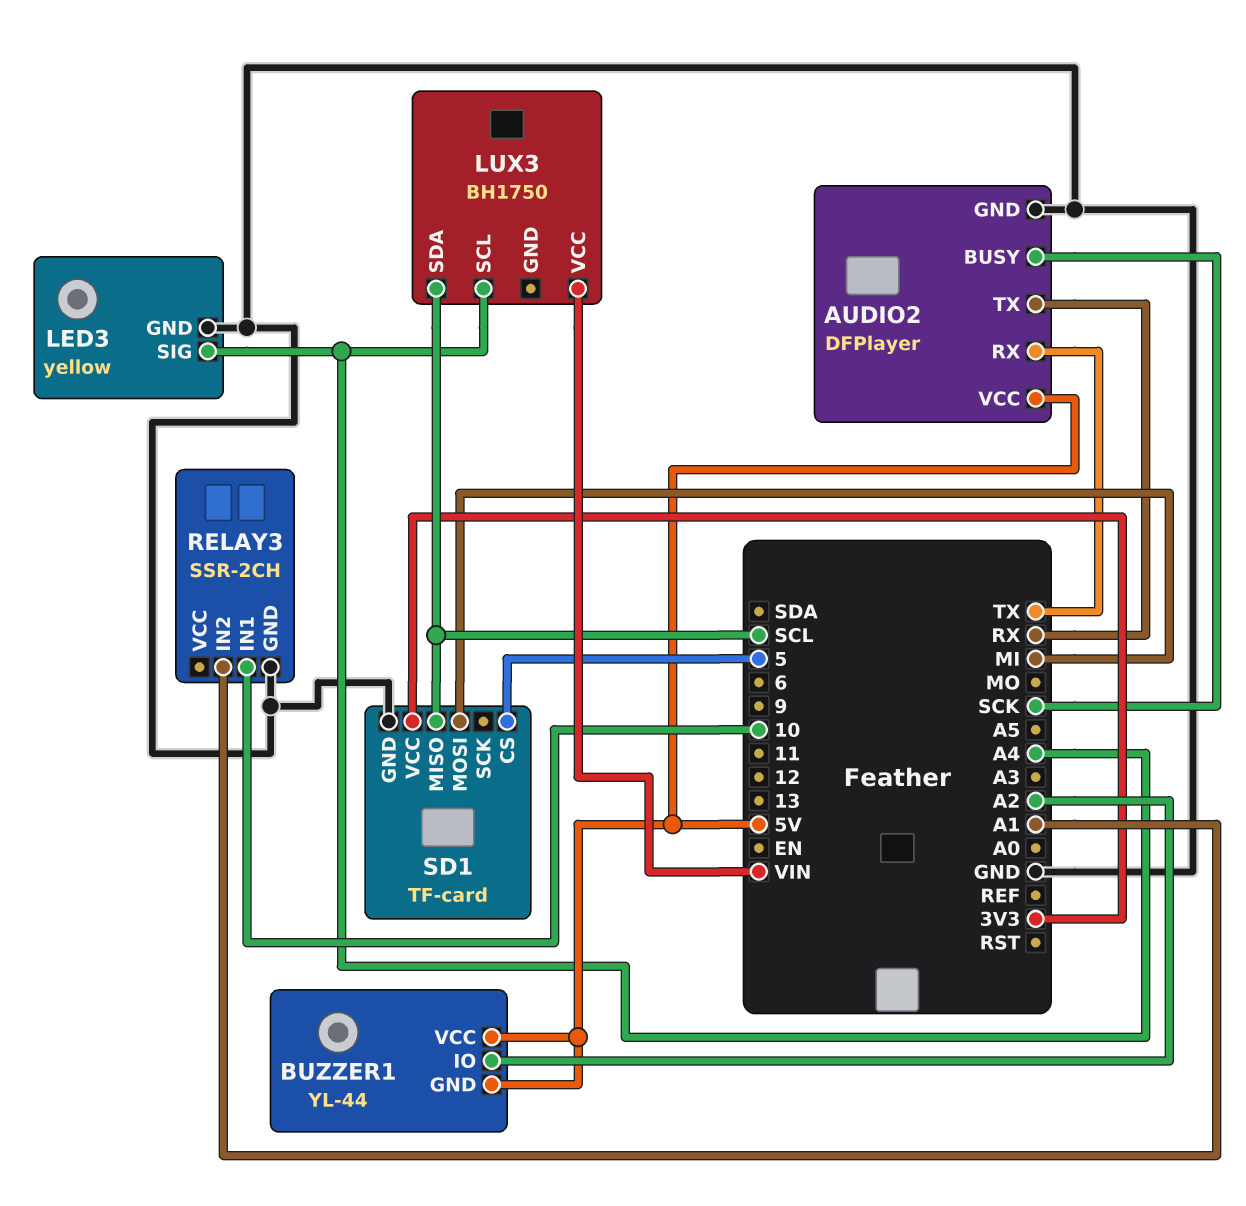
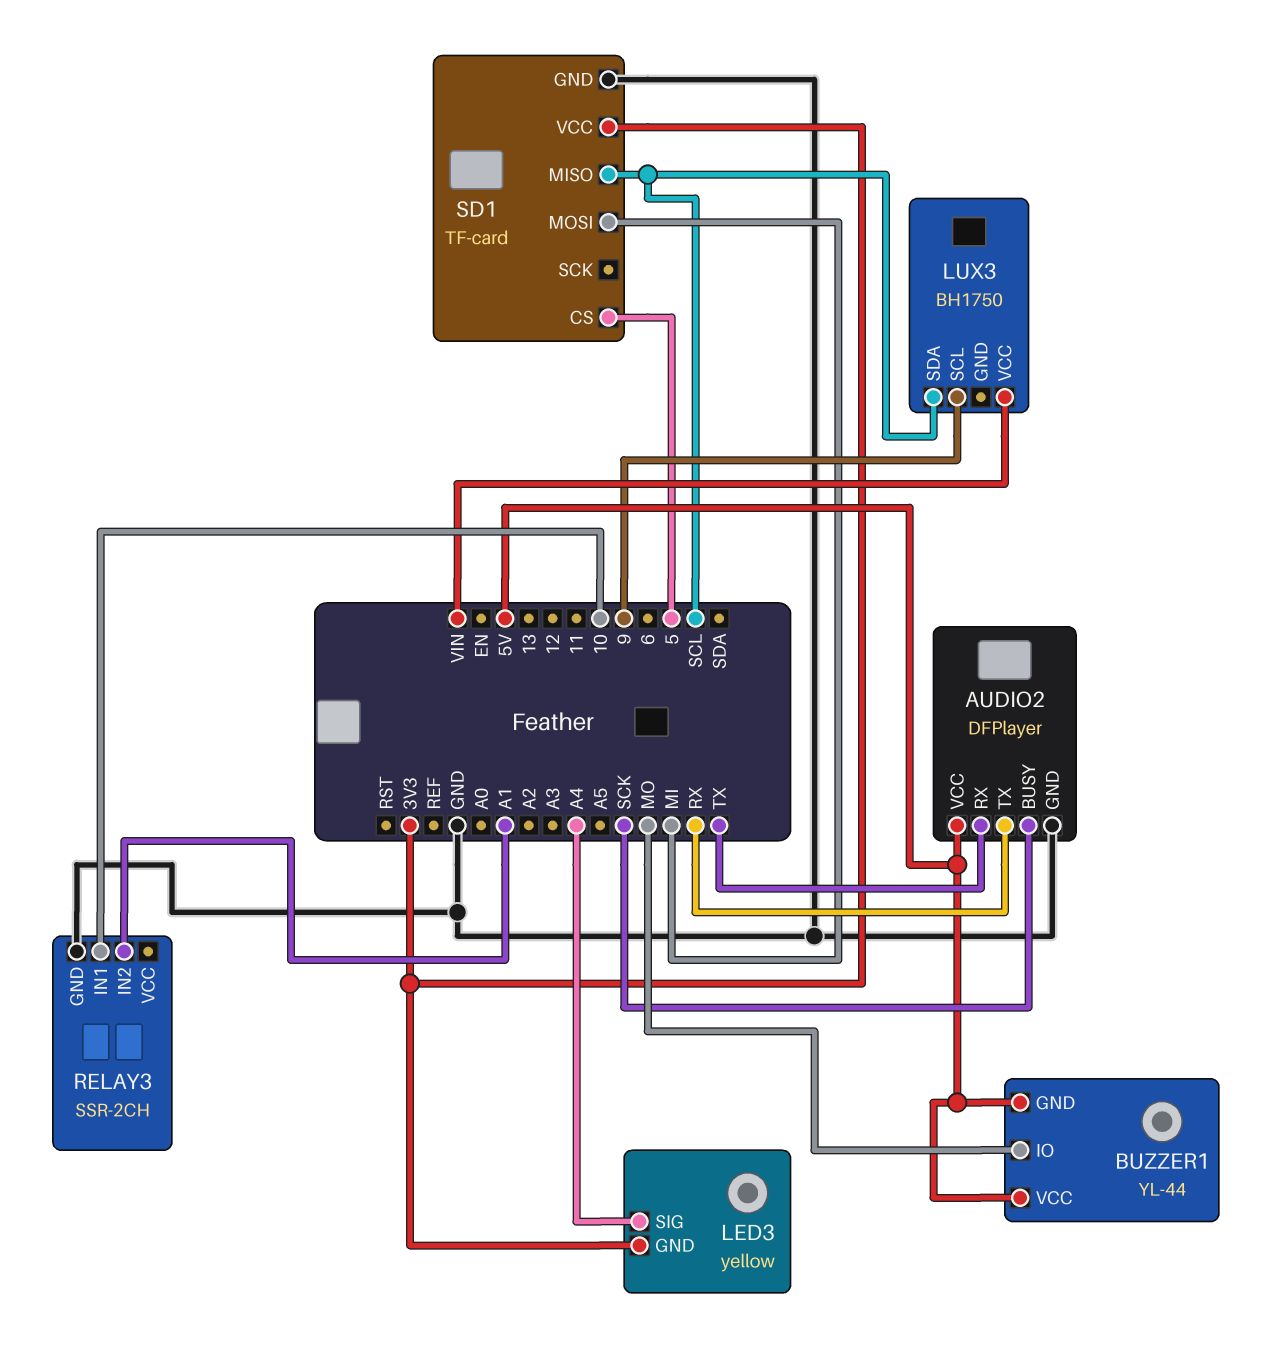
BUZZER1 pin IO: A2 -> MO
LED3 pin GND: GND -> 3V3
LUX3 pin SCL: A4 -> 9

